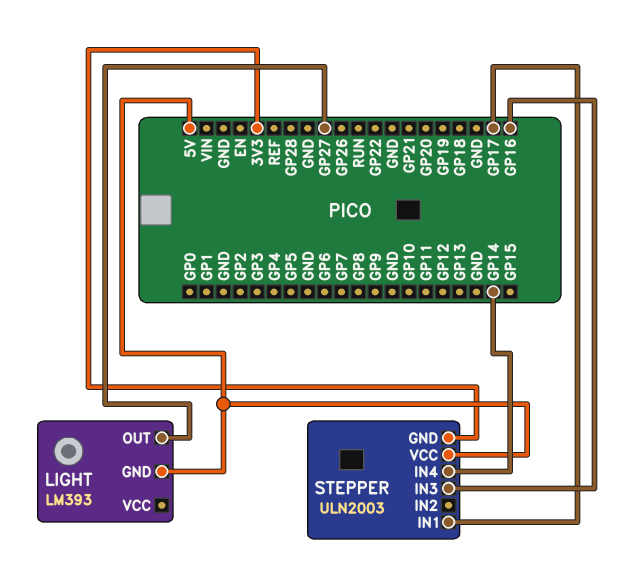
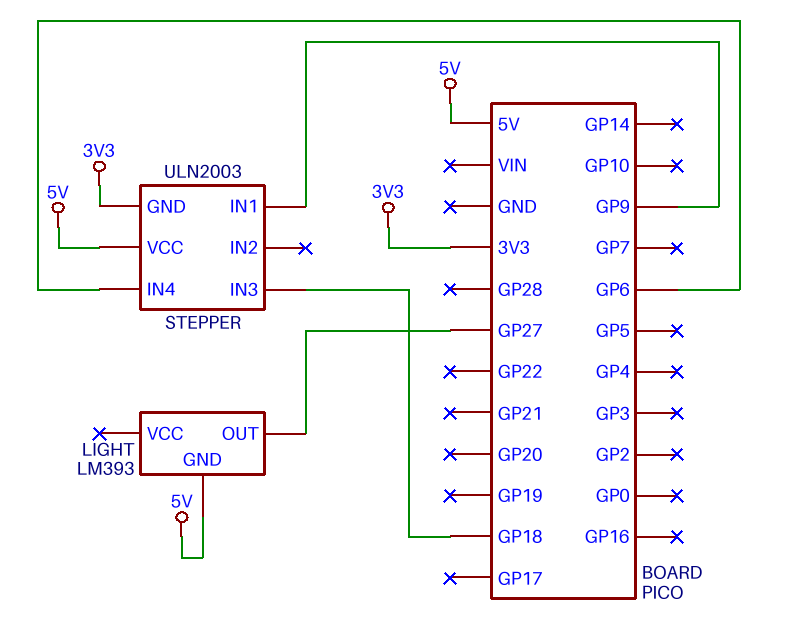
STEPPER pin IN1: GP17 -> GP9
STEPPER pin IN3: GP16 -> GP18
STEPPER pin IN4: GP14 -> GP6

